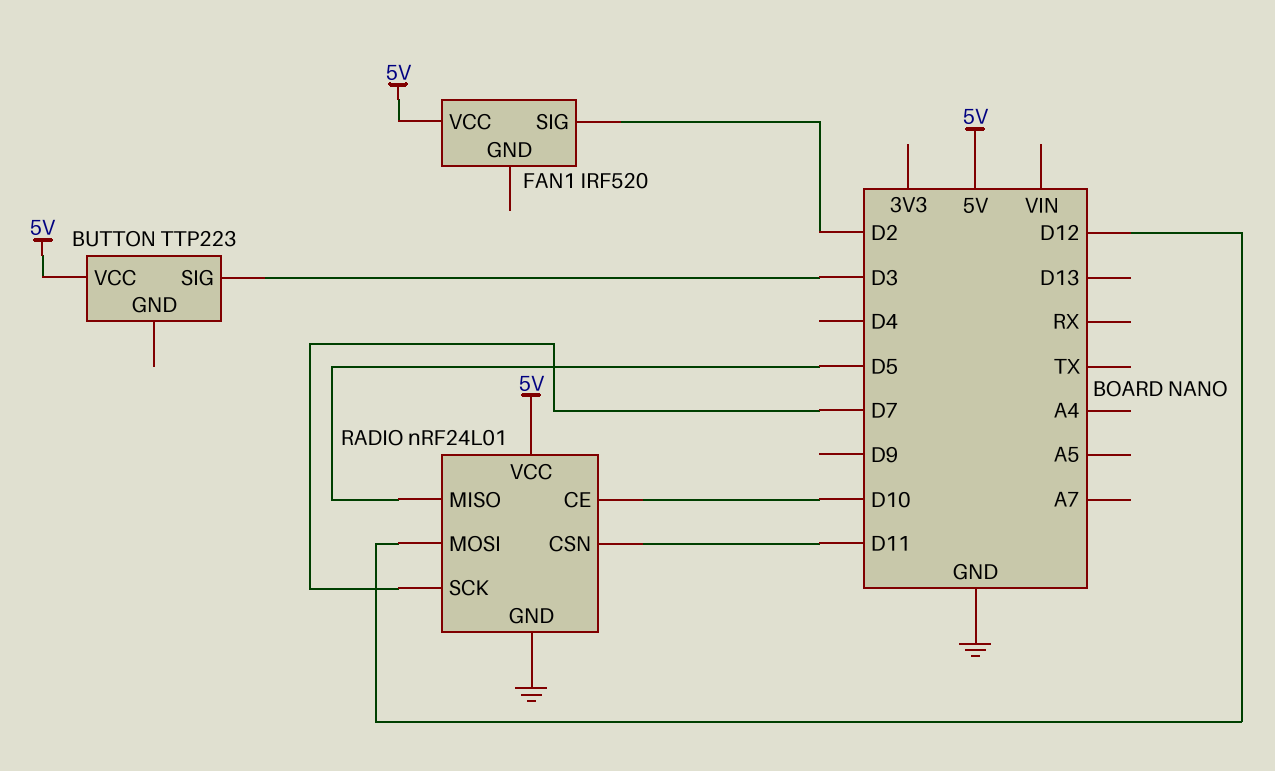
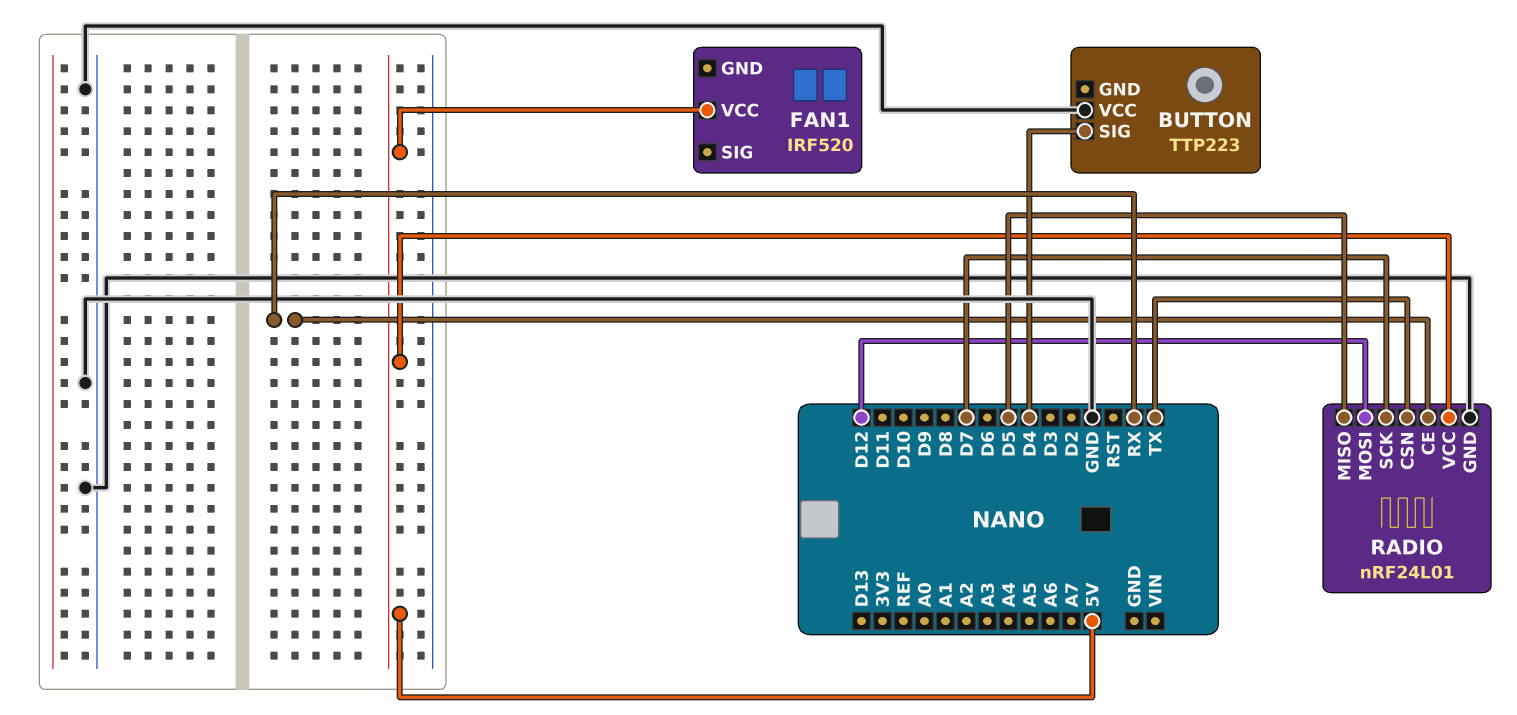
BUTTON pin SIG: D3 -> D4
BUTTON pin VCC: 5V -> GND
FAN1 pin SIG: D2 -> none
RADIO pin CE: D10 -> RX
RADIO pin CSN: D11 -> TX

